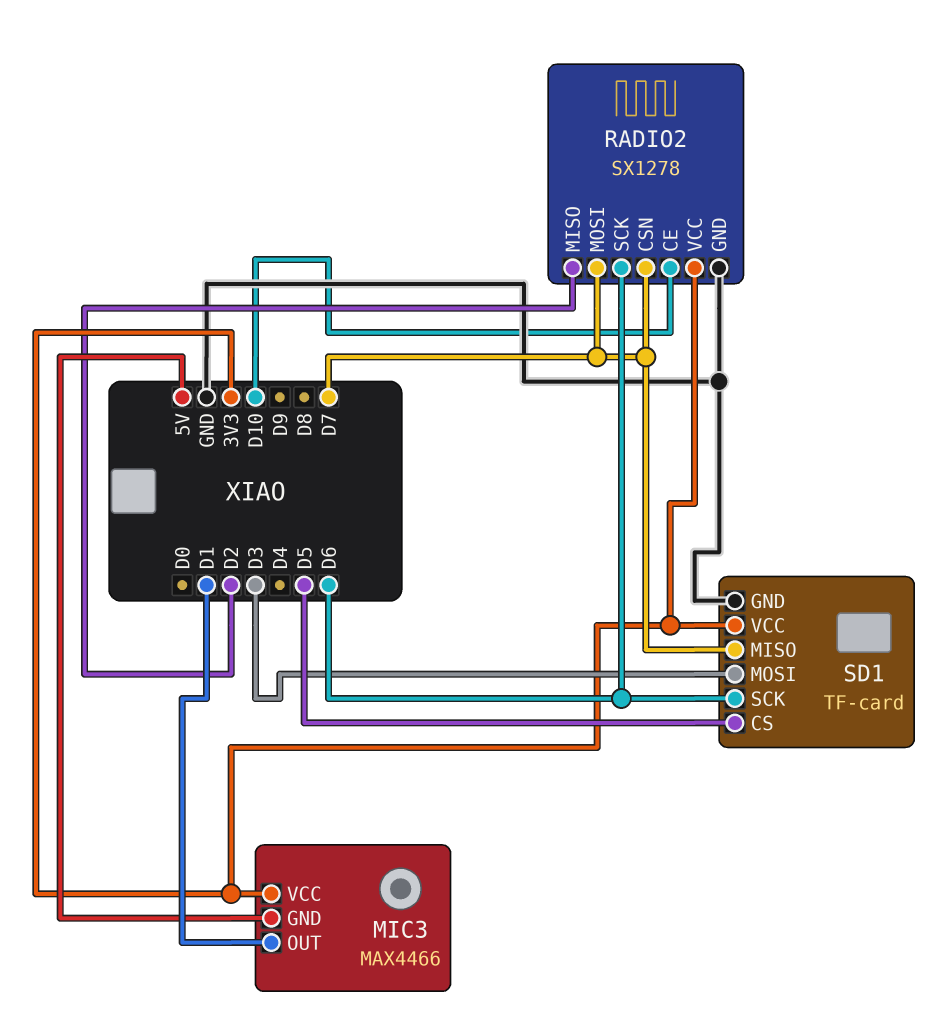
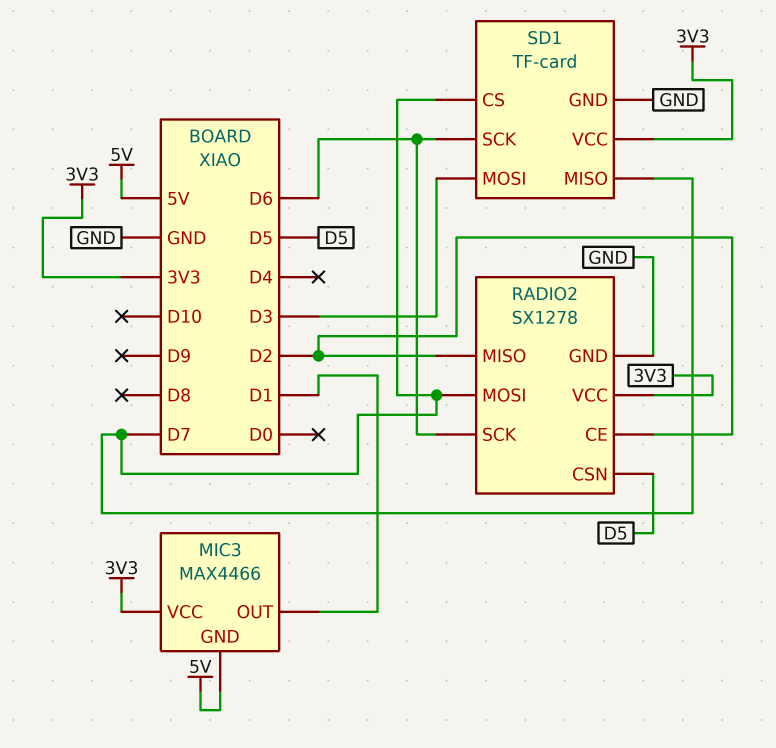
RADIO2 pin CE: D10 -> D2
RADIO2 pin CSN: D7 -> D5
SD1 pin CS: D5 -> D7

